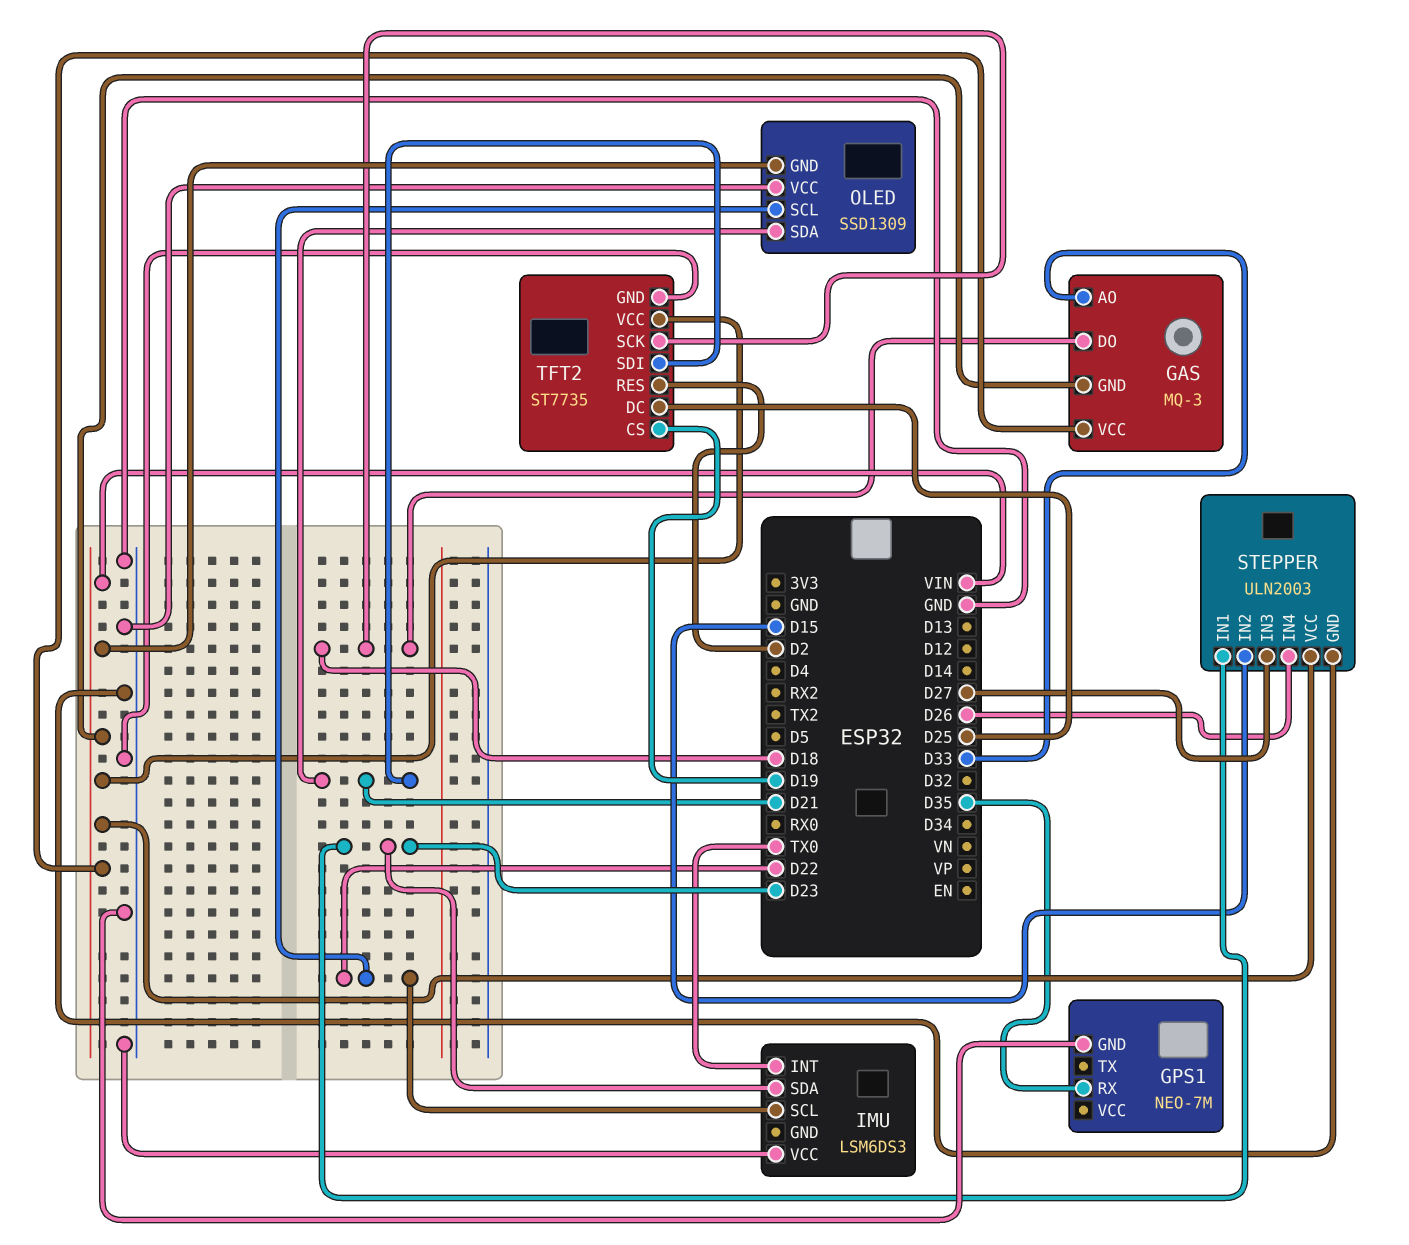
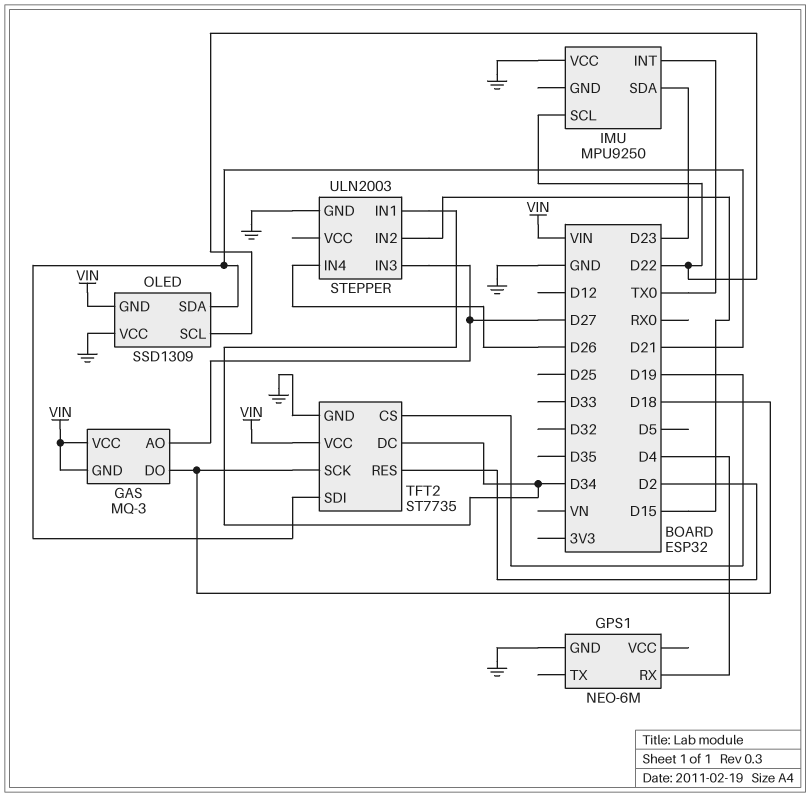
GAS pin AO: D33 -> D27
GPS1: NEO-7M -> NEO-6M
GPS1 pin RX: D35 -> D4
IMU: LSM6DS3 -> MPU9250
STEPPER pin IN1: D23 -> D34
STEPPER pin VCC: VIN -> none
TFT2 pin DC: D25 -> D34

